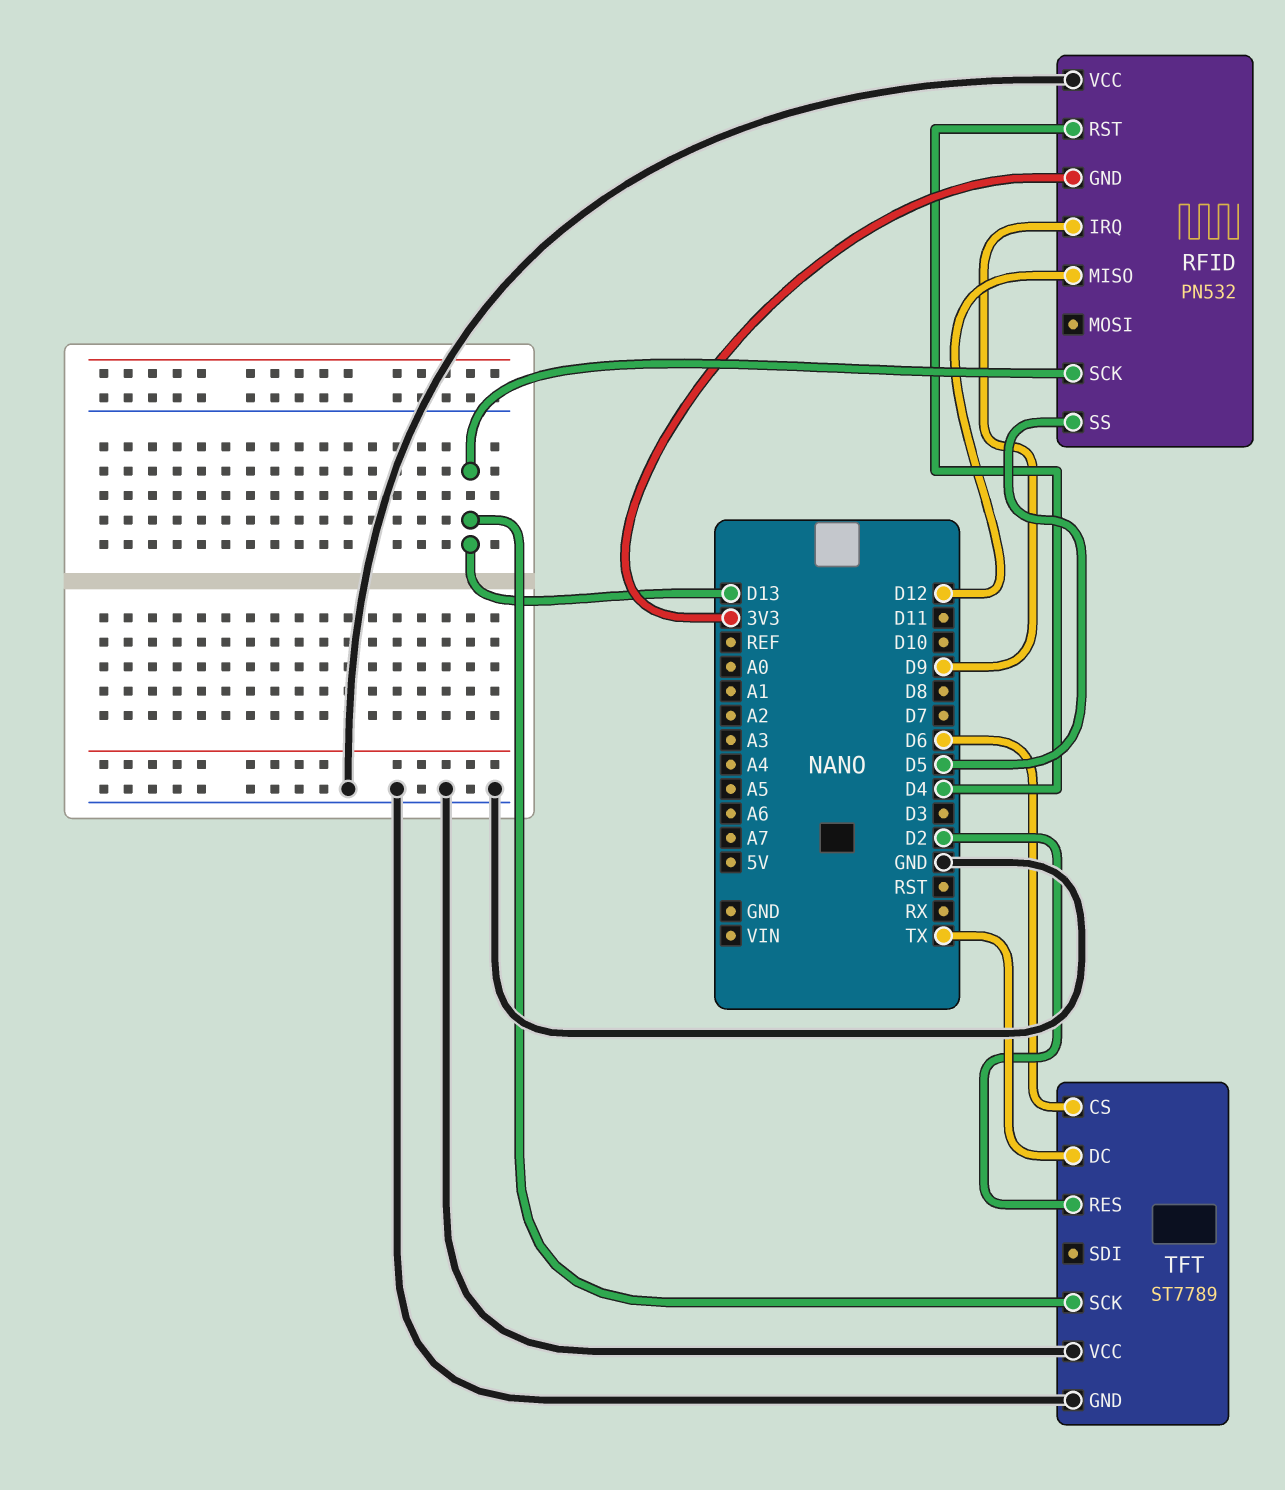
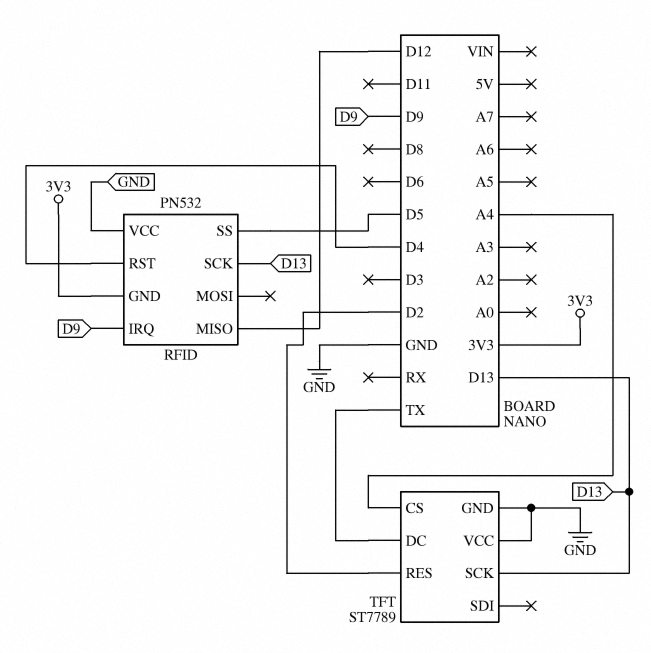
TFT pin CS: D6 -> A4

